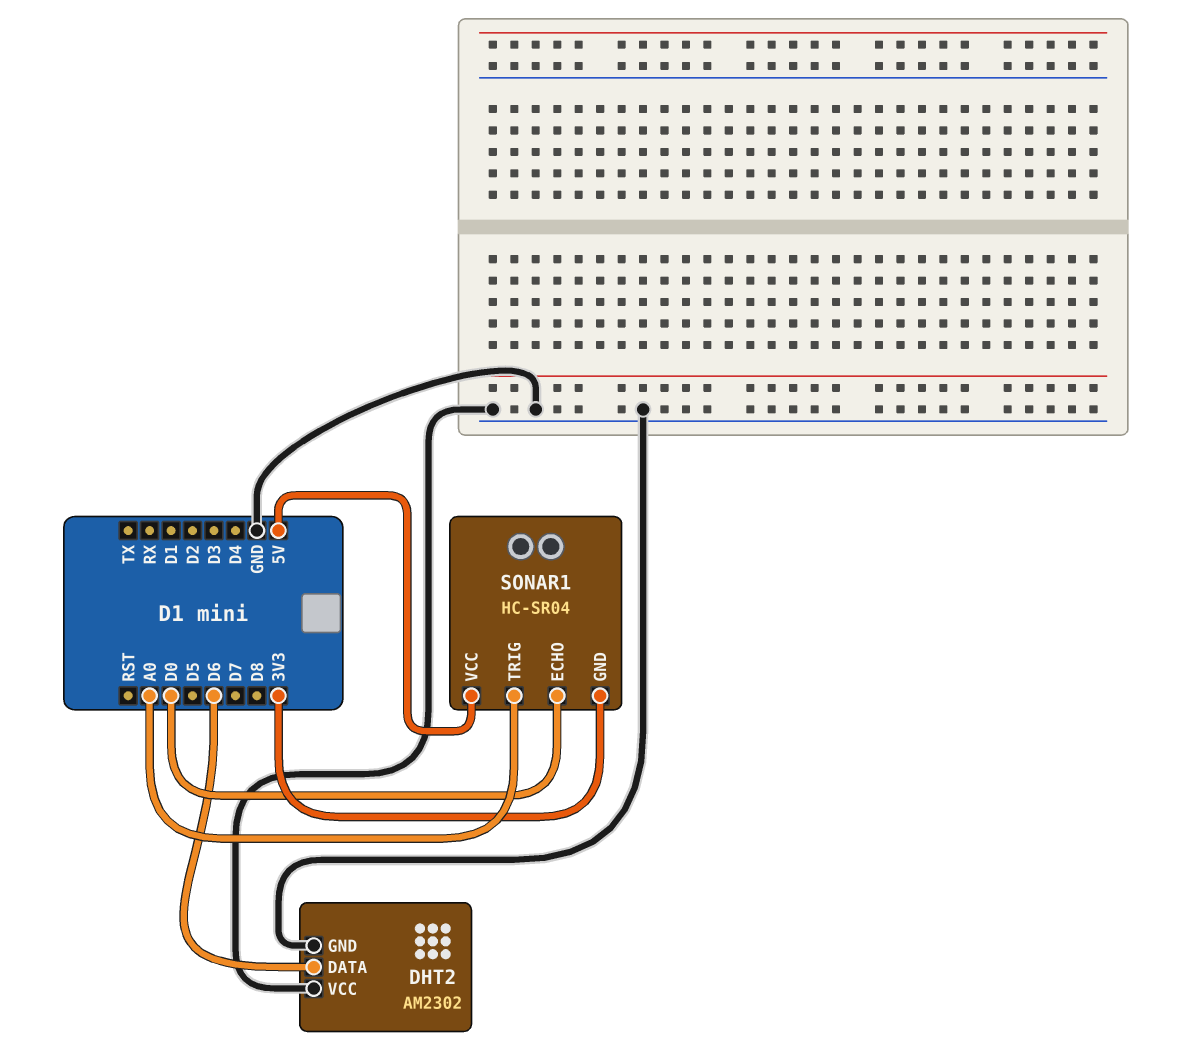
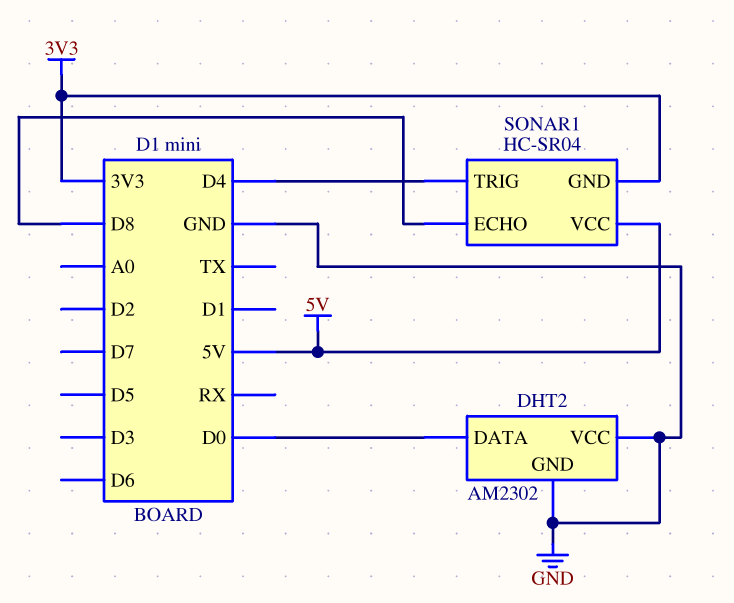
DHT2 pin DATA: D6 -> D0
SONAR1 pin ECHO: D0 -> D8
SONAR1 pin TRIG: A0 -> D4

